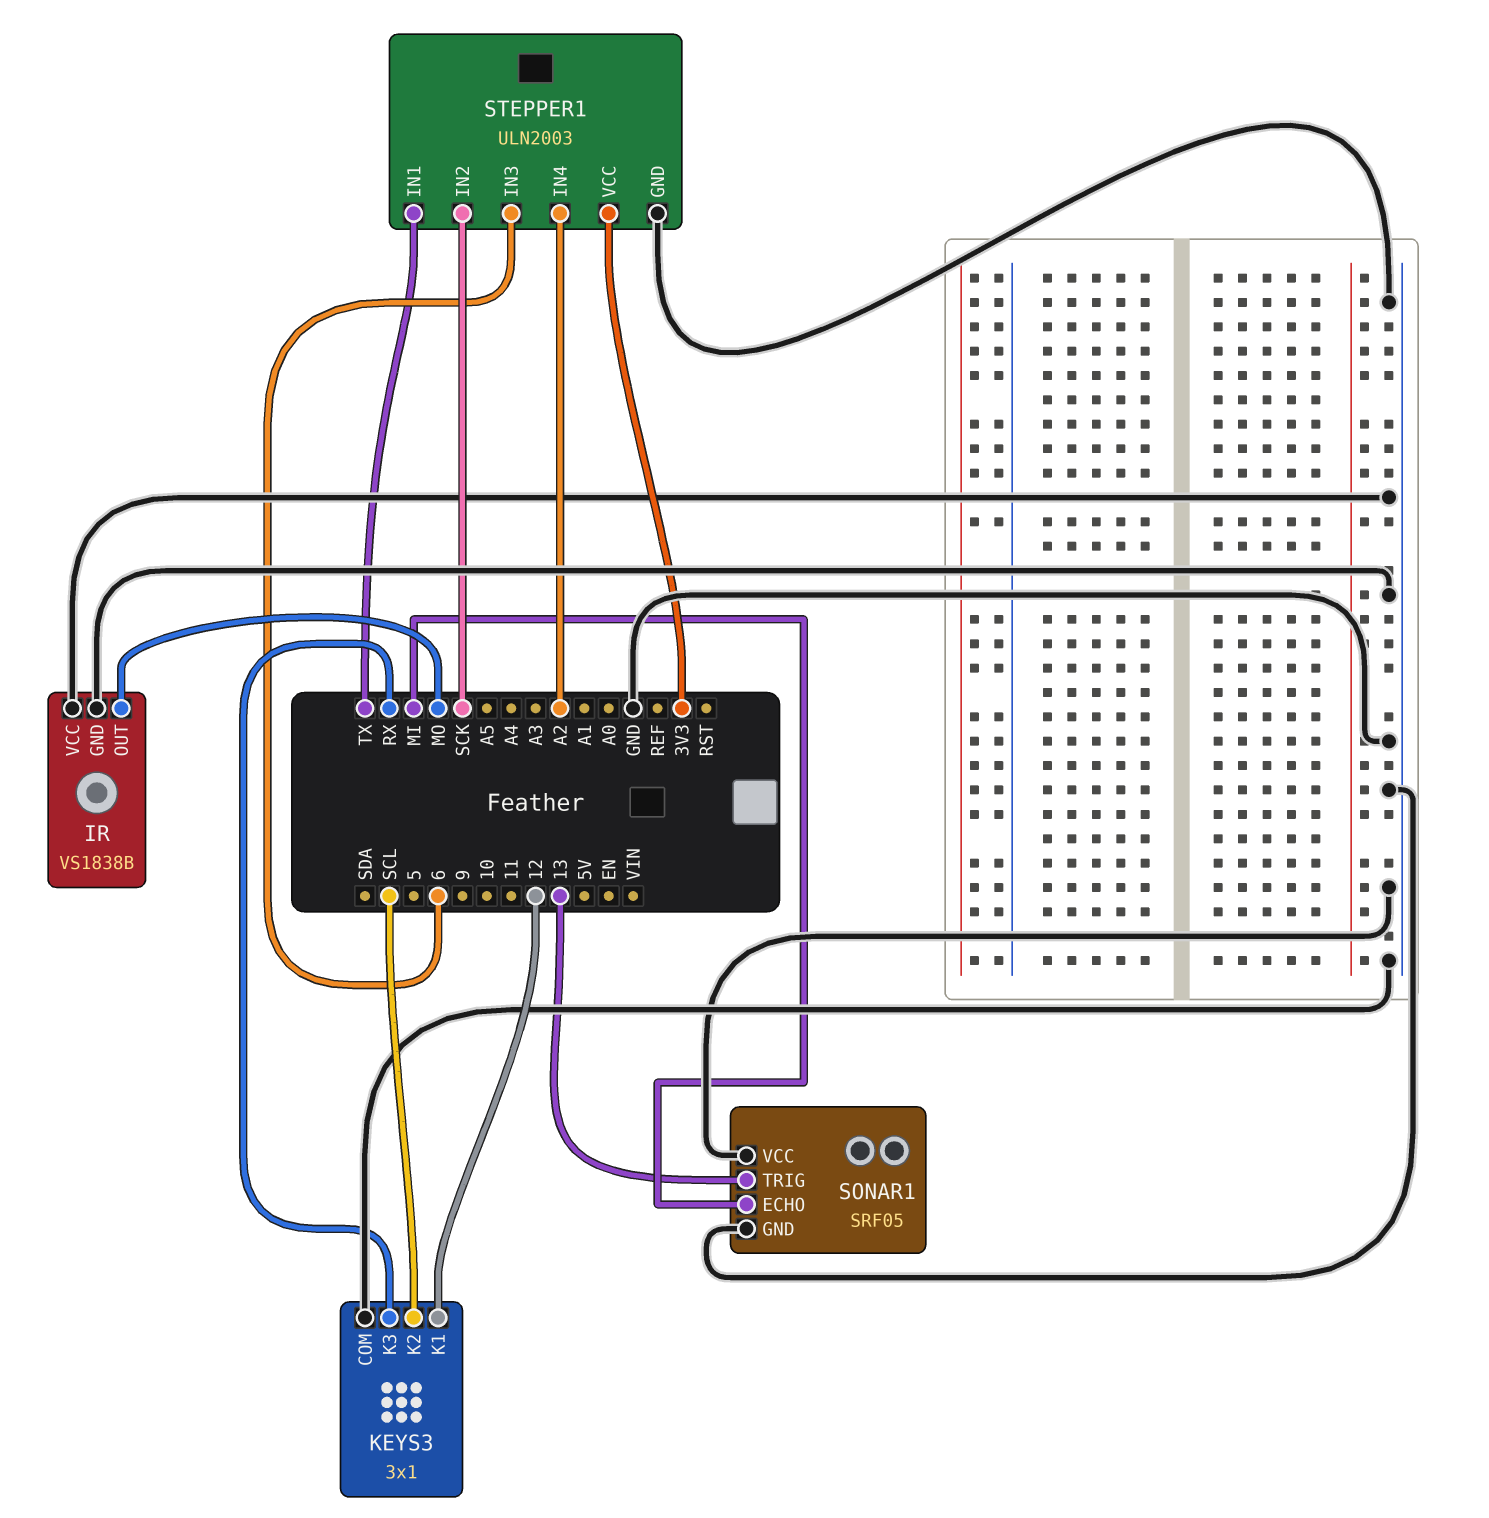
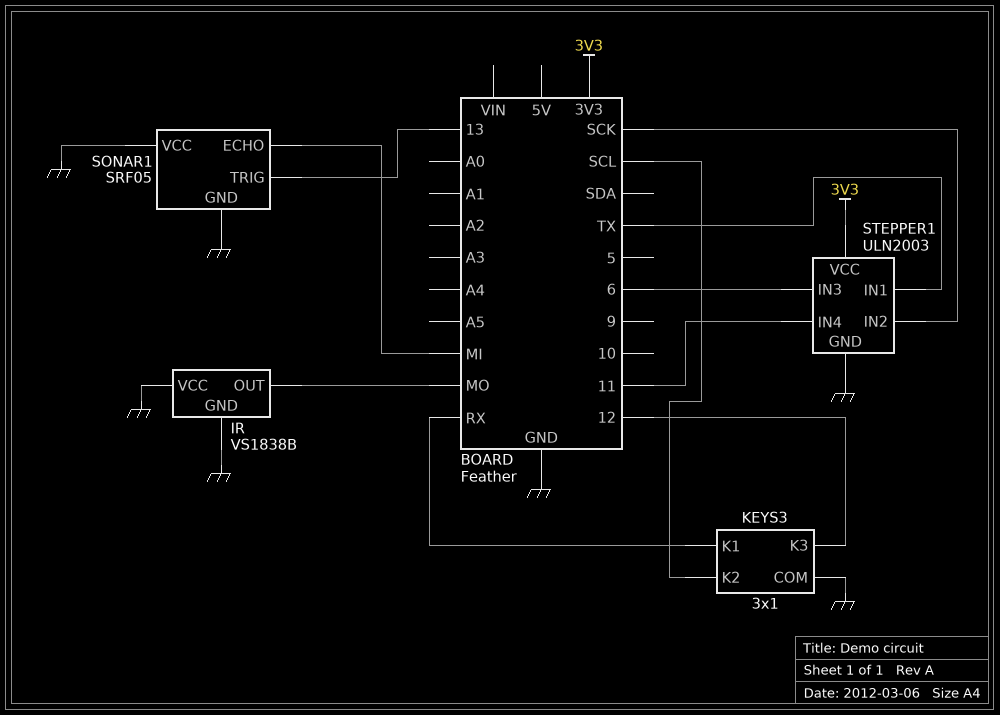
KEYS3 pin K1: 12 -> RX
KEYS3 pin K3: RX -> 12
STEPPER1 pin IN4: A2 -> 11

